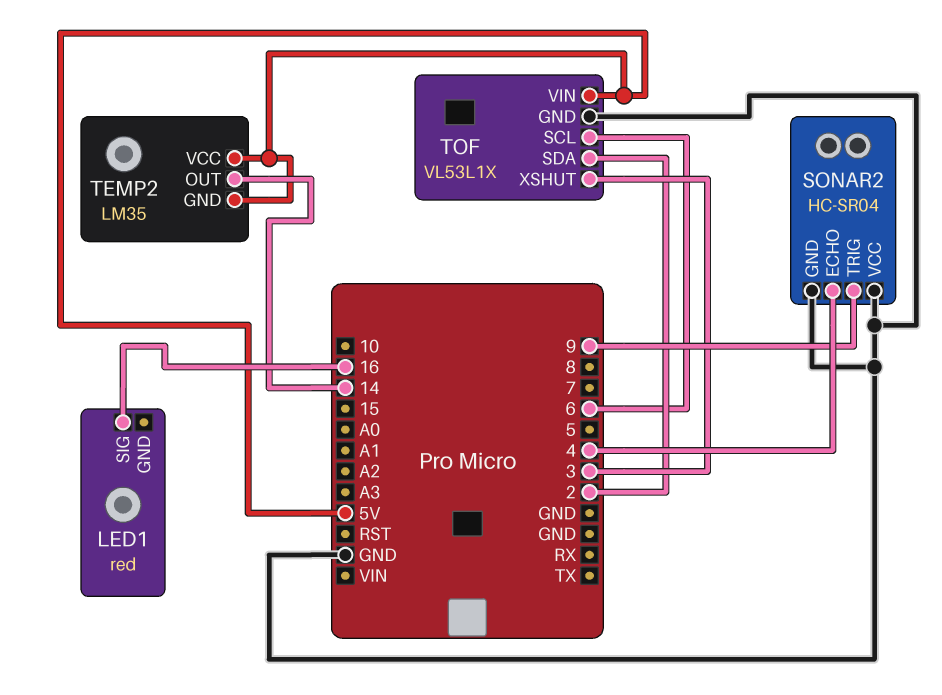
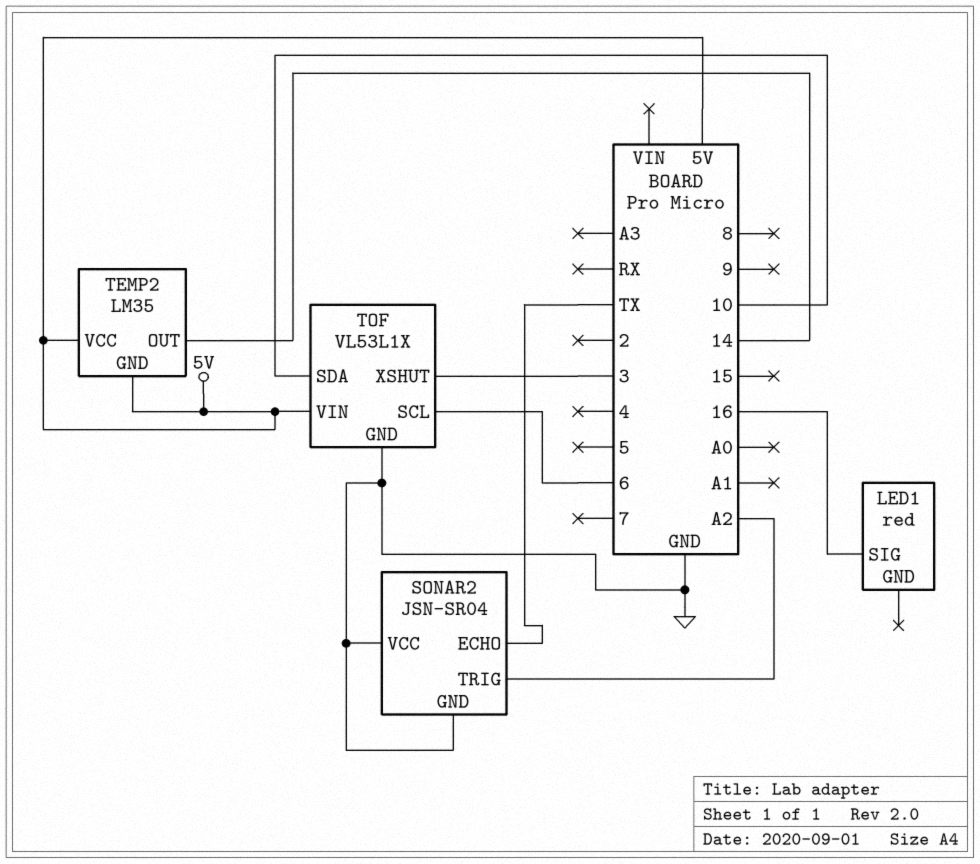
SONAR2: HC-SR04 -> JSN-SR04
SONAR2 pin ECHO: 4 -> TX
SONAR2 pin TRIG: 9 -> A2
TOF pin SDA: 2 -> 10

